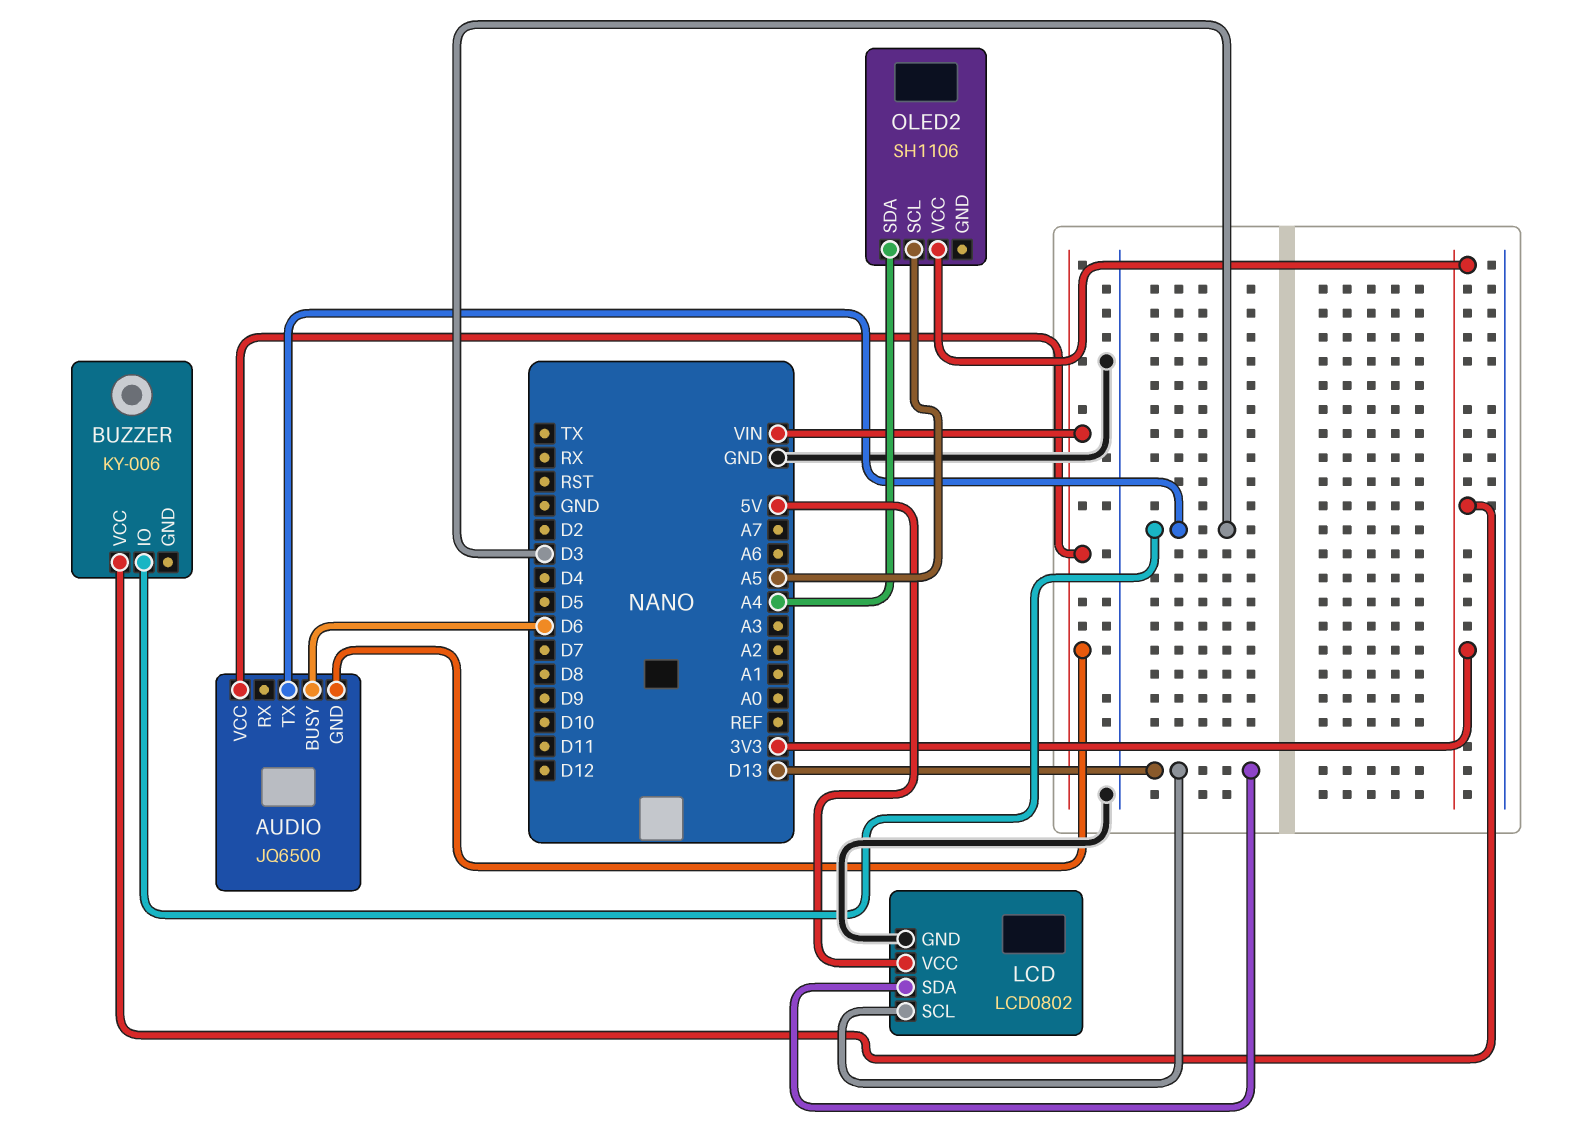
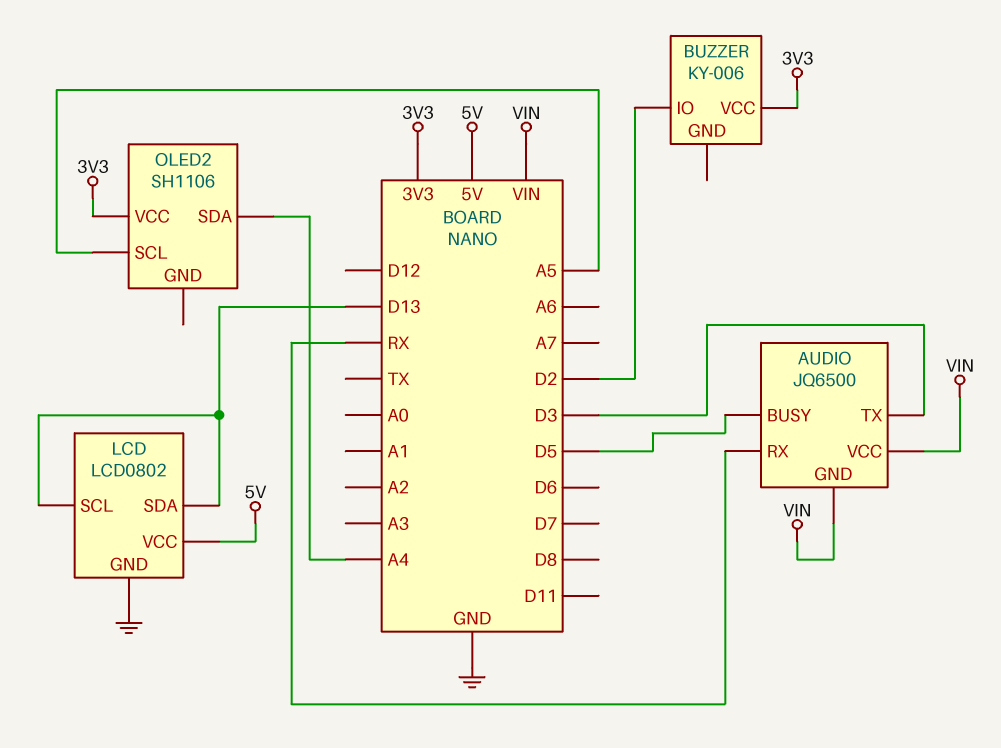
AUDIO pin BUSY: D6 -> D5
AUDIO pin RX: none -> RX
BUZZER pin IO: D3 -> D2

